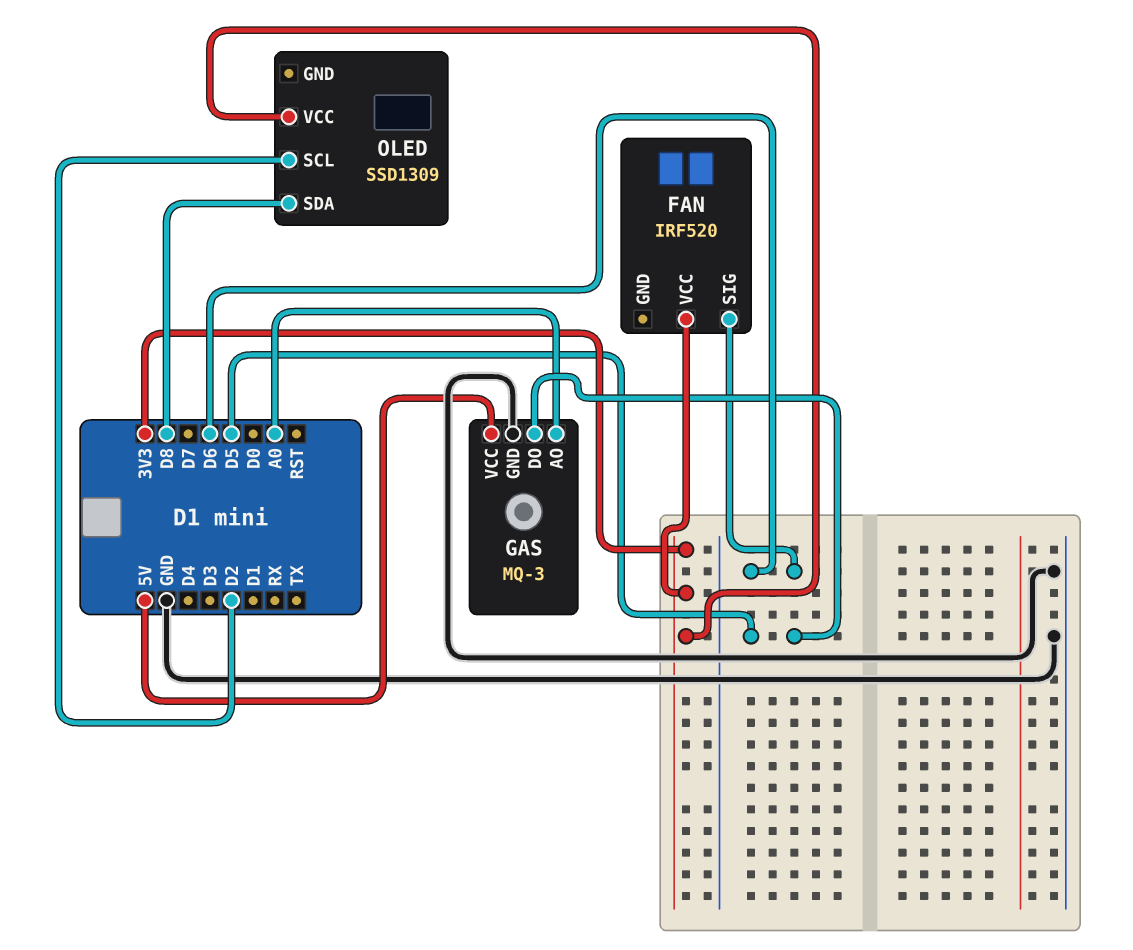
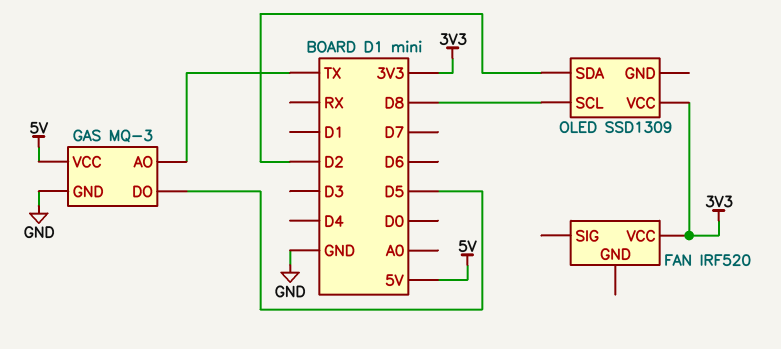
FAN pin SIG: D6 -> none
GAS pin AO: A0 -> TX
OLED pin SCL: D2 -> D8
OLED pin SDA: D8 -> D2

